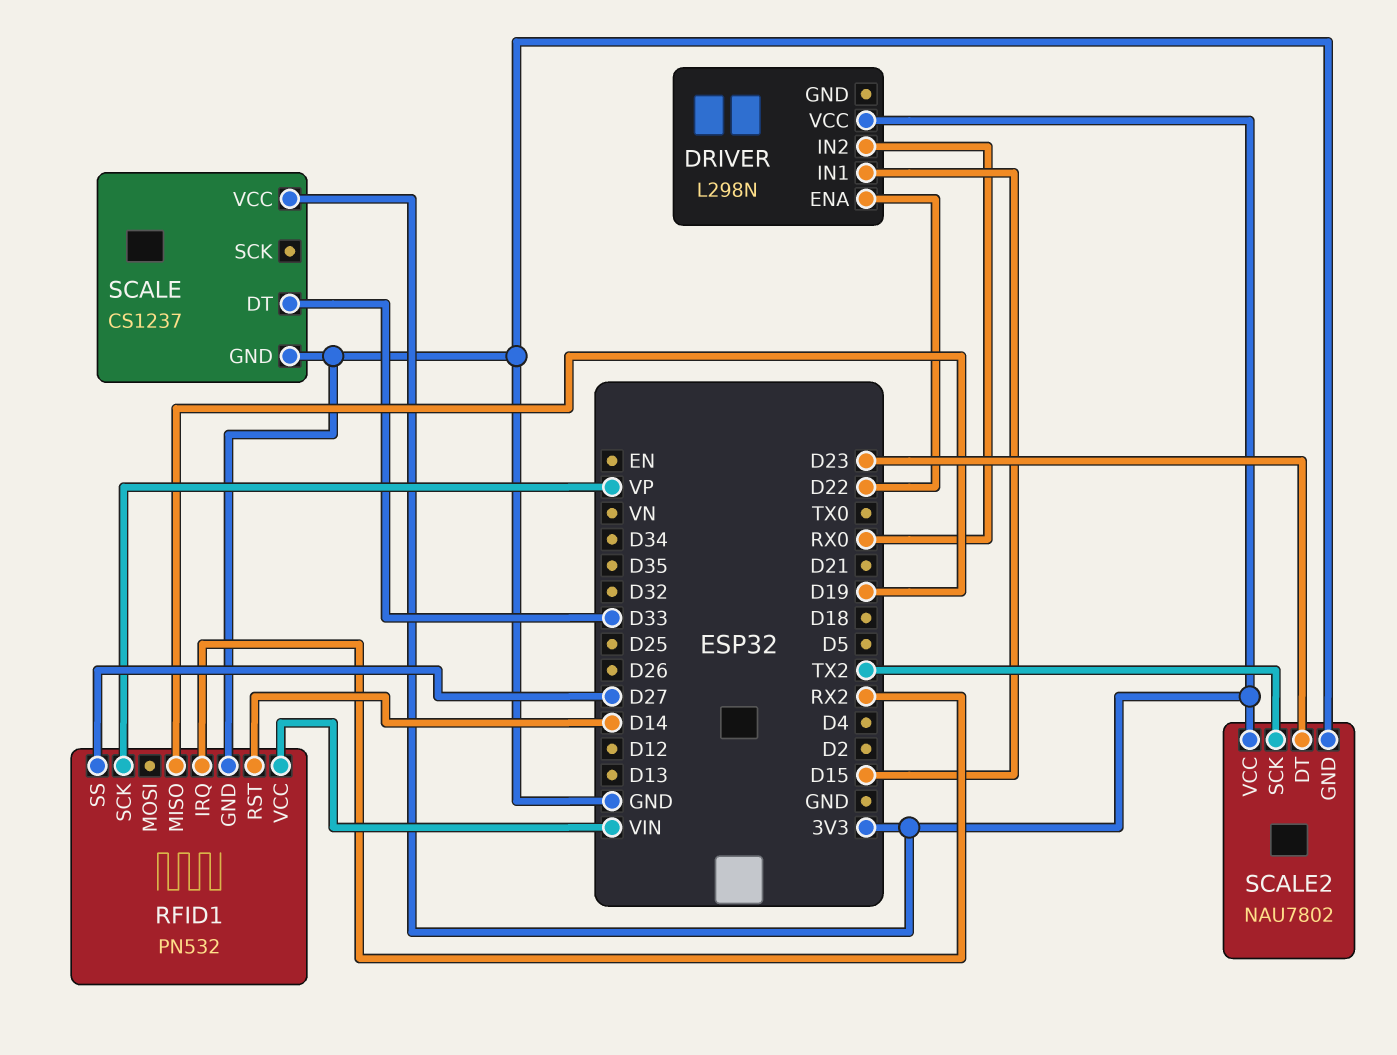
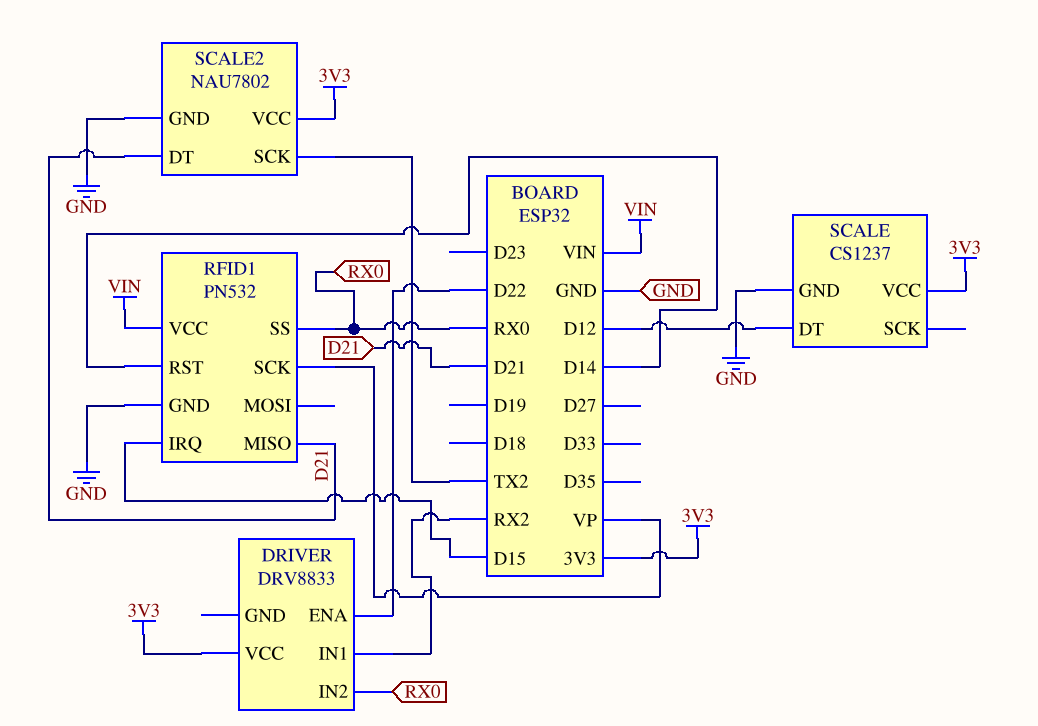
DRIVER: L298N -> DRV8833
DRIVER pin IN1: D15 -> RX2
RFID1 pin IRQ: RX2 -> D15
RFID1 pin MISO: D19 -> D21
RFID1 pin SS: D27 -> RX0
SCALE pin DT: D33 -> D12
SCALE2 pin DT: D23 -> D21

